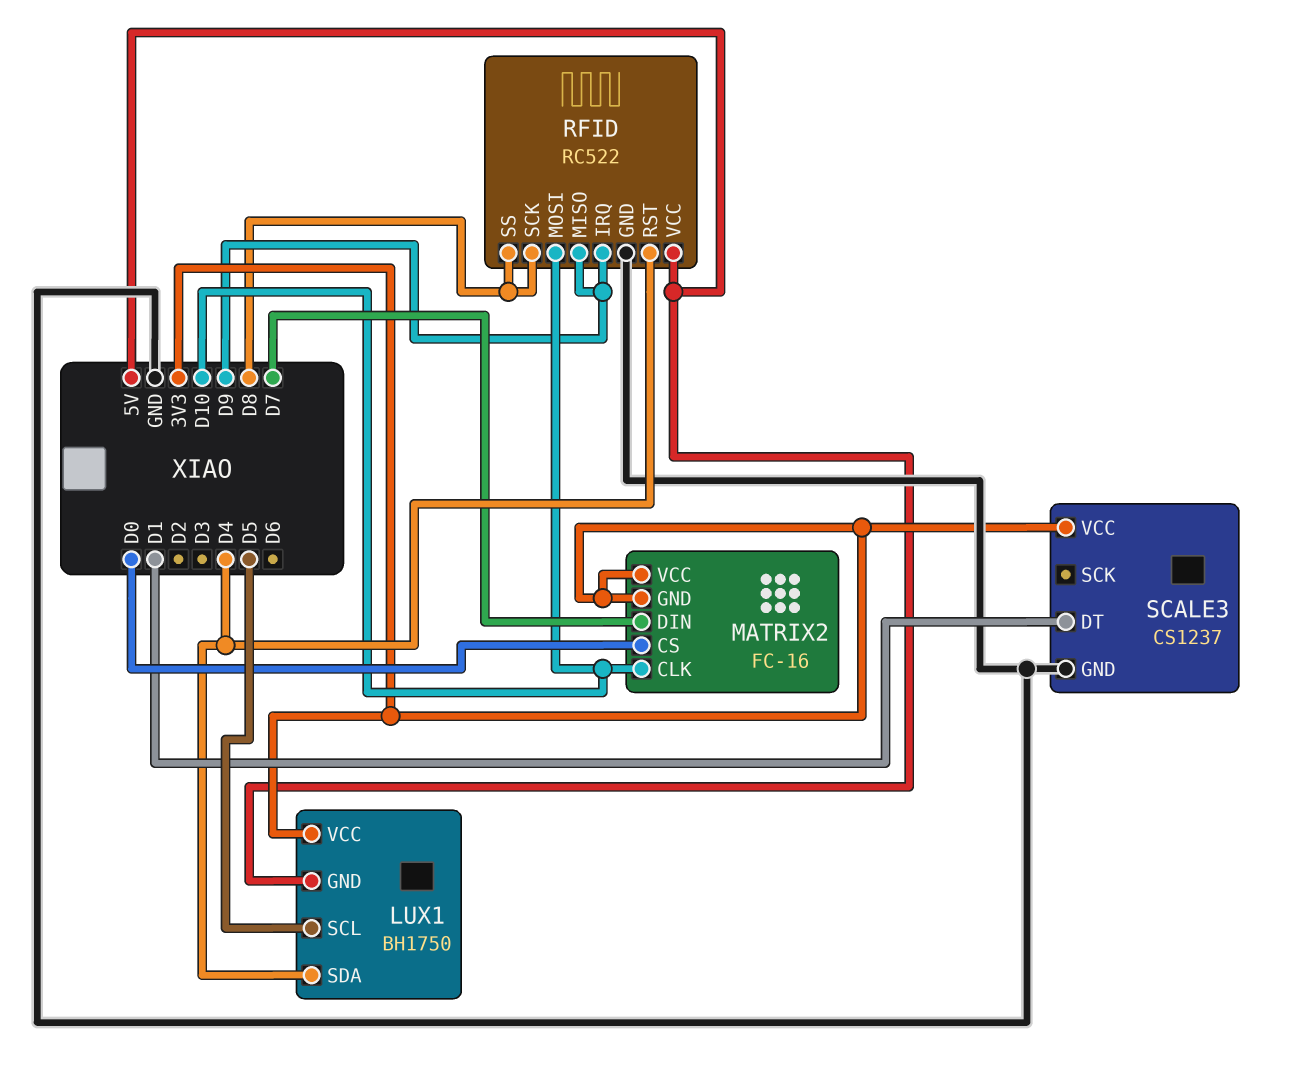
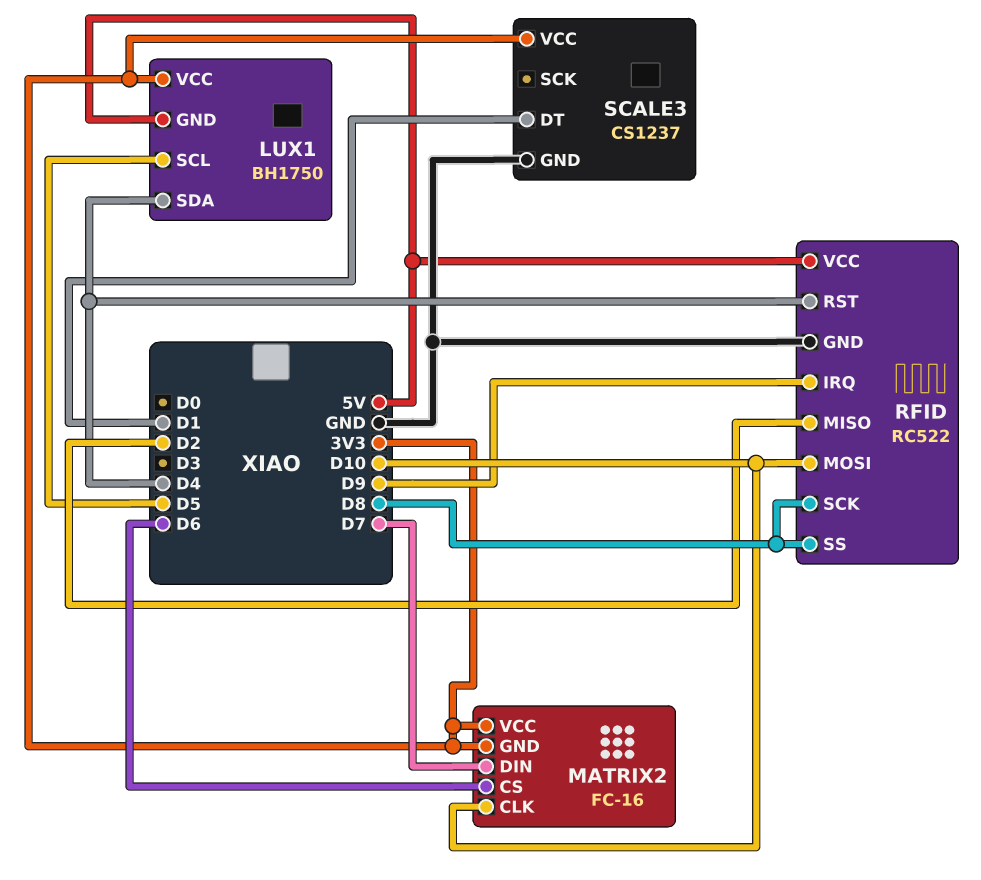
MATRIX2 pin CS: D0 -> D6
RFID pin MISO: D9 -> D2

